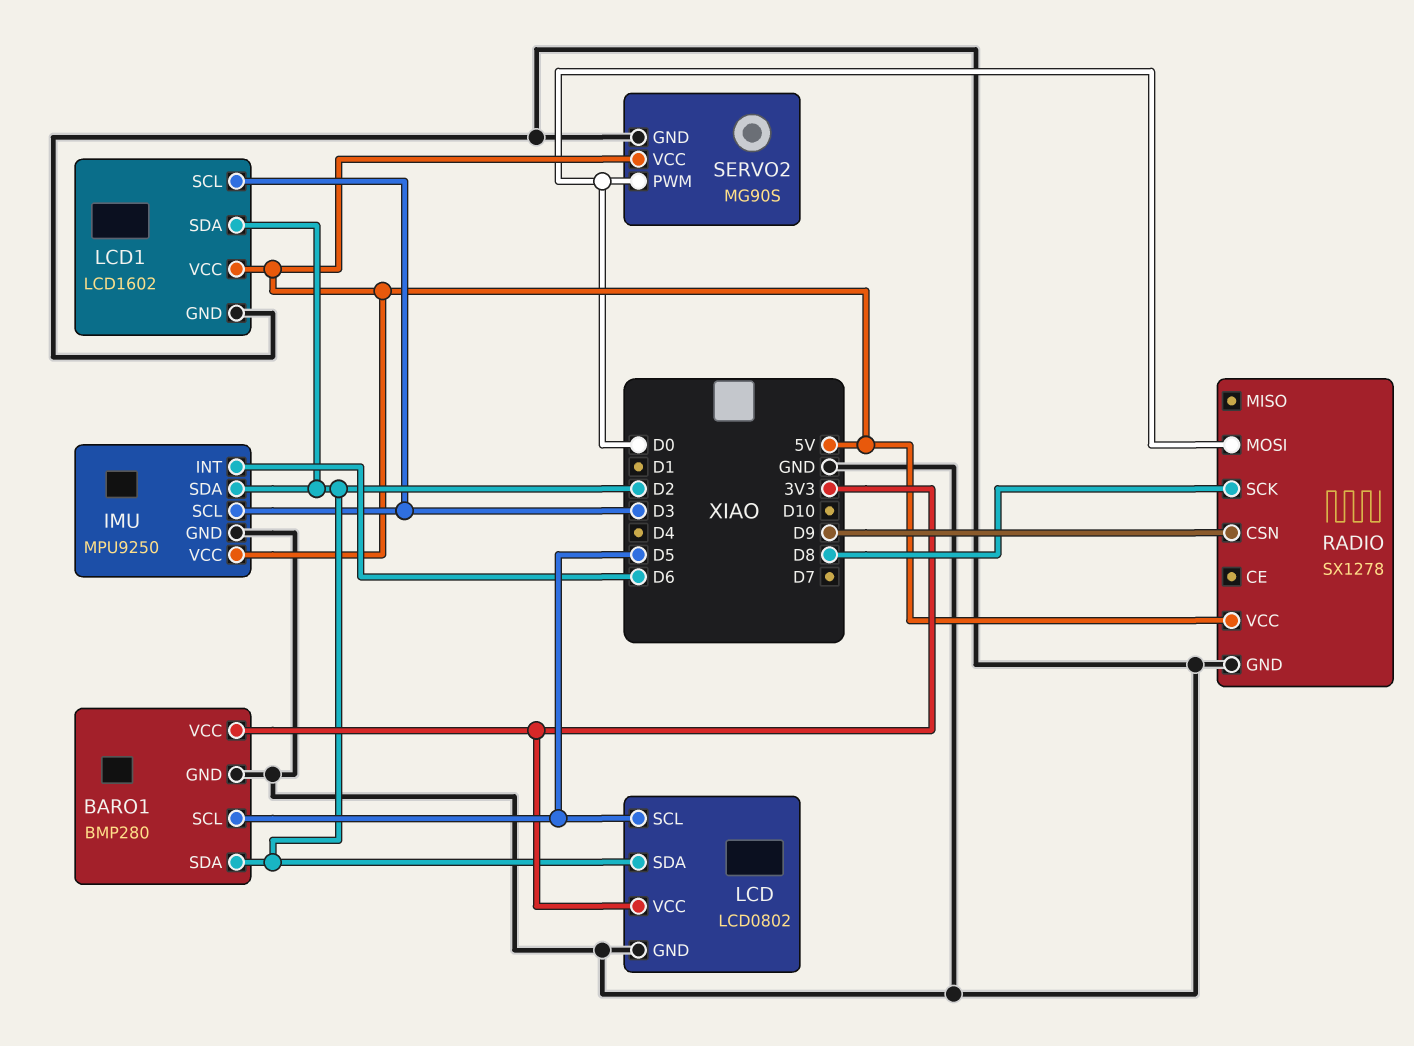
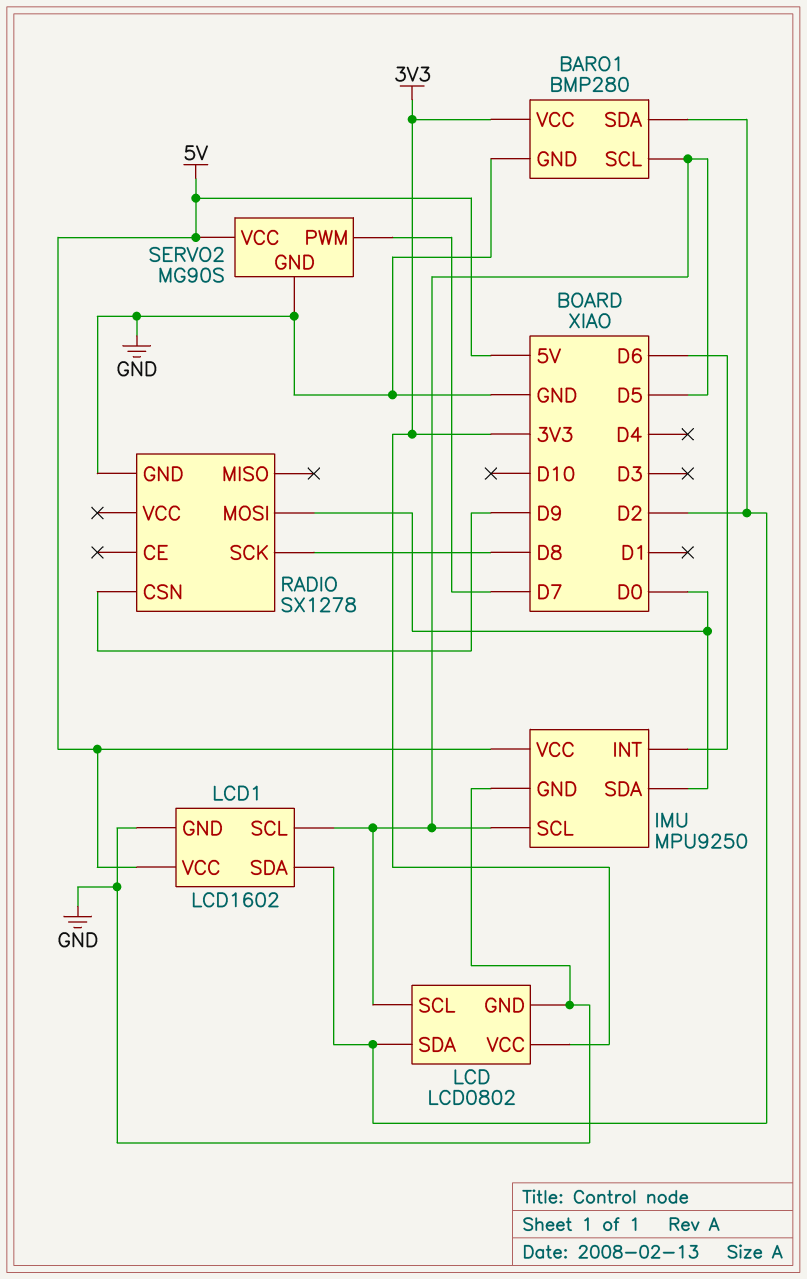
IMU pin SCL: D3 -> D5
IMU pin SDA: D2 -> D0
LCD1 pin SCL: D3 -> D5
RADIO pin VCC: 5V -> none
SERVO2 pin PWM: D0 -> D7

